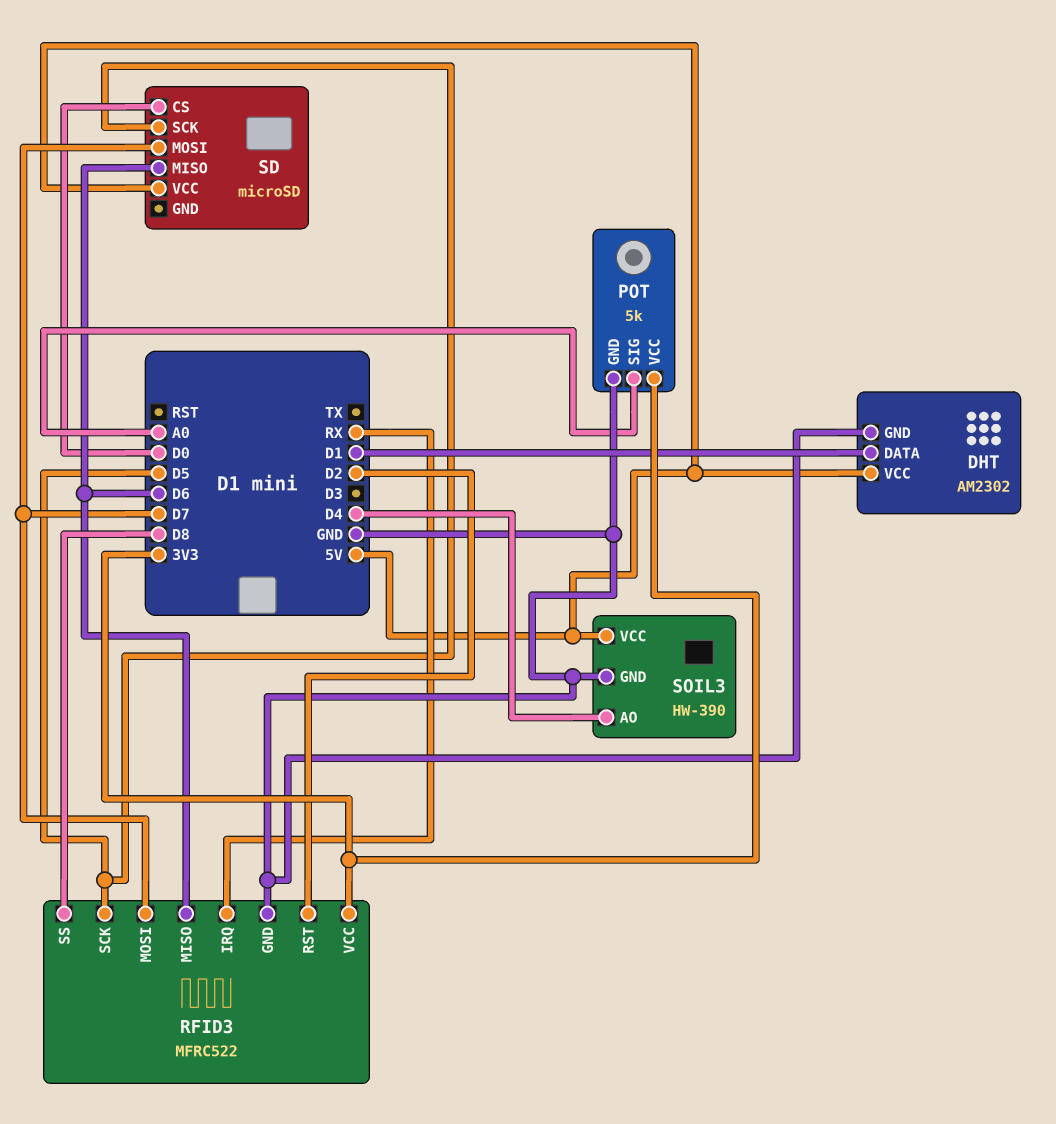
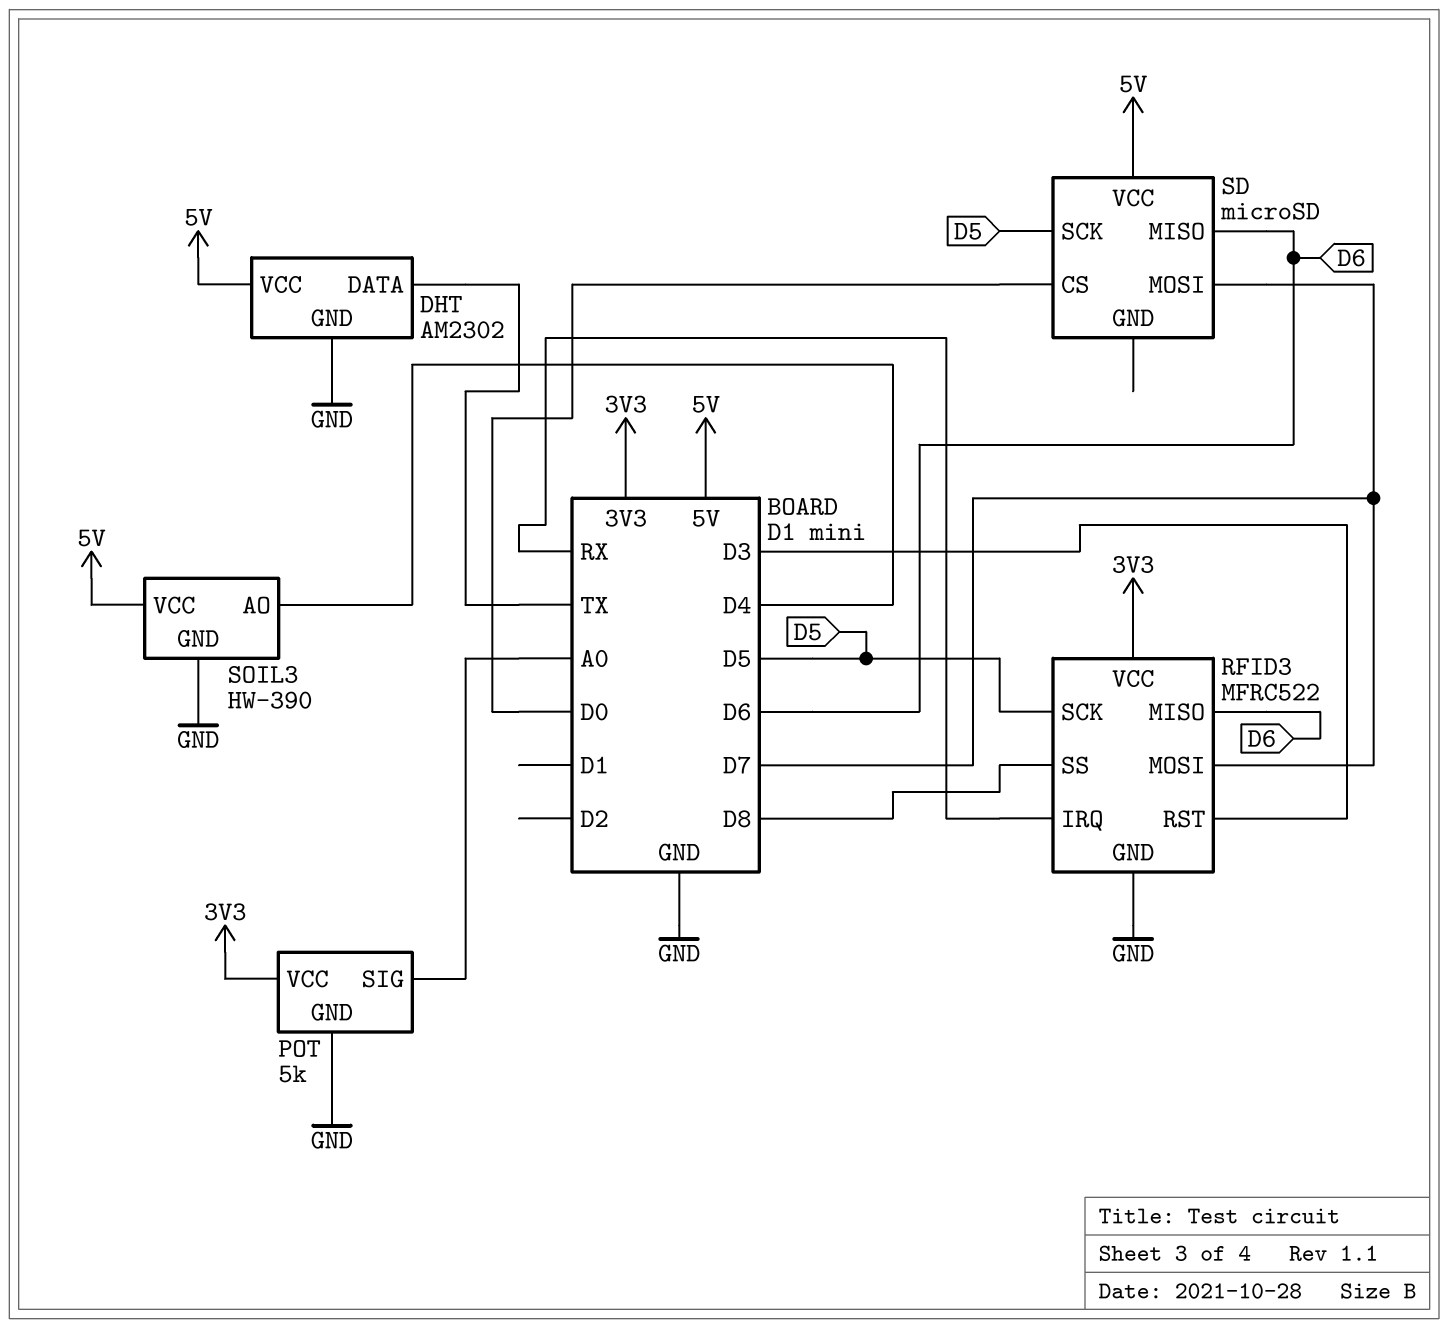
DHT pin DATA: D1 -> TX
RFID3 pin RST: D2 -> D3

